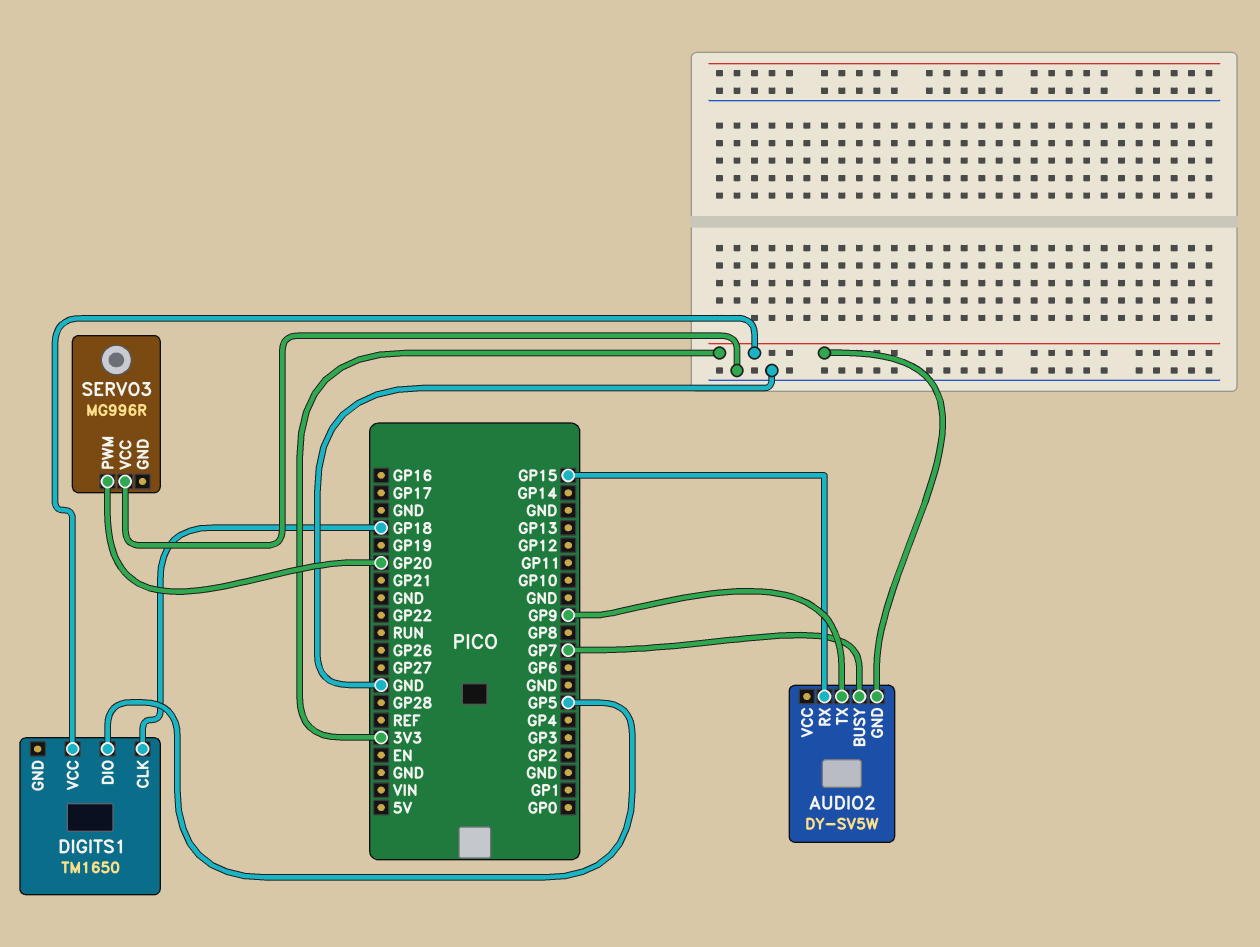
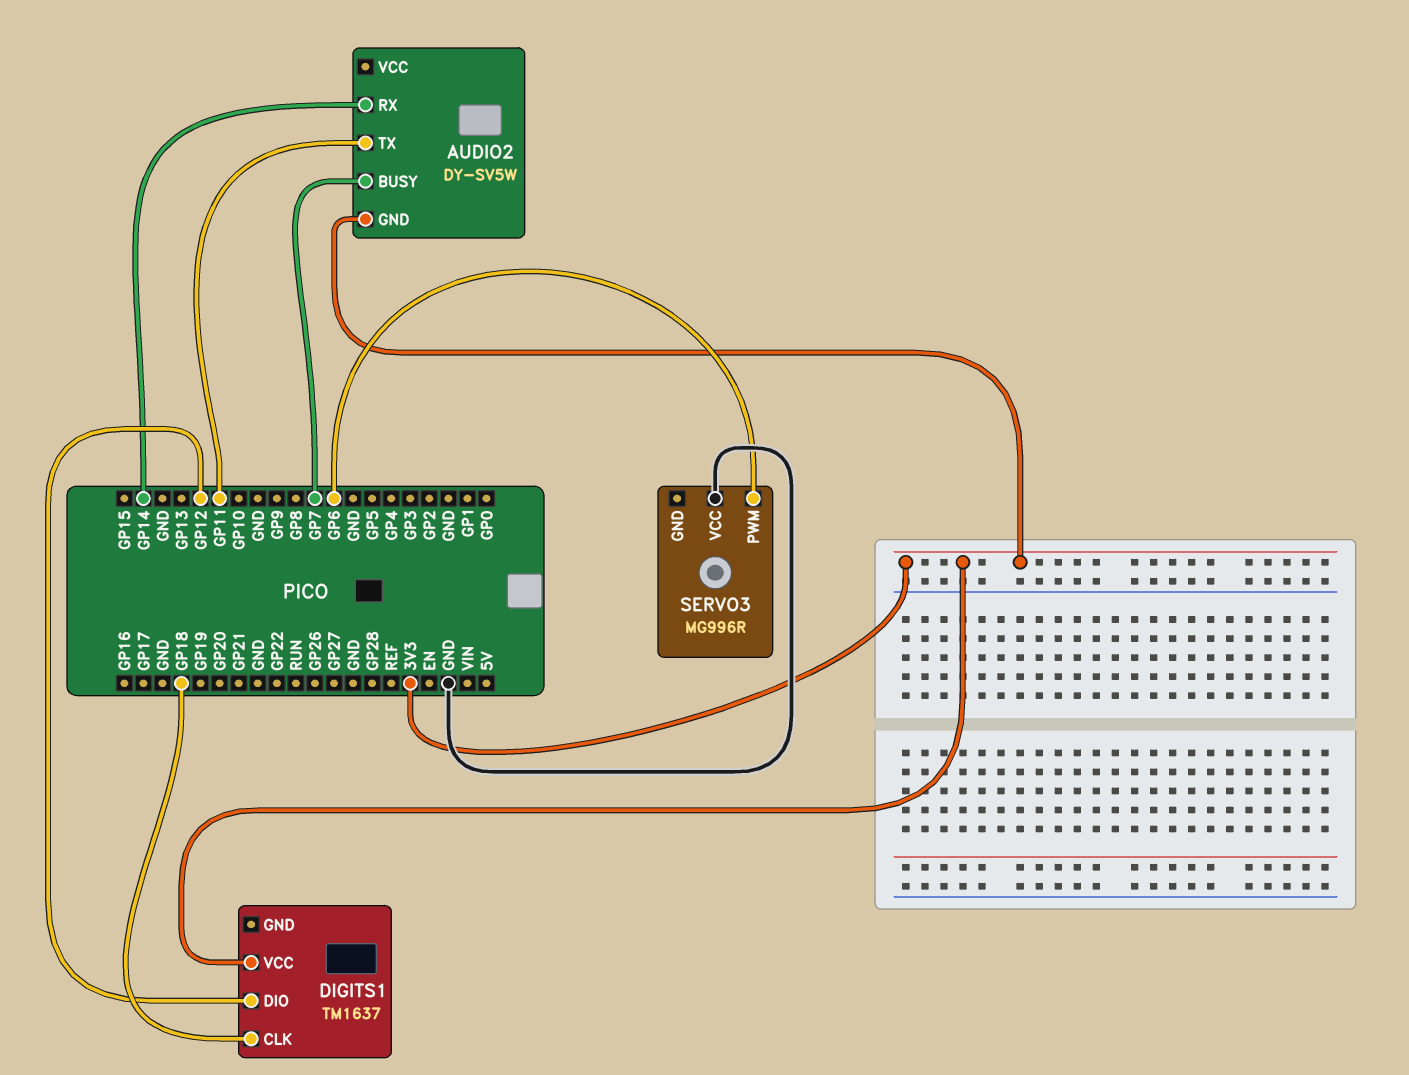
AUDIO2 pin RX: GP15 -> GP14
AUDIO2 pin TX: GP9 -> GP11
DIGITS1: TM1650 -> TM1637
DIGITS1 pin DIO: GP5 -> GP12
SERVO3 pin PWM: GP20 -> GP6

